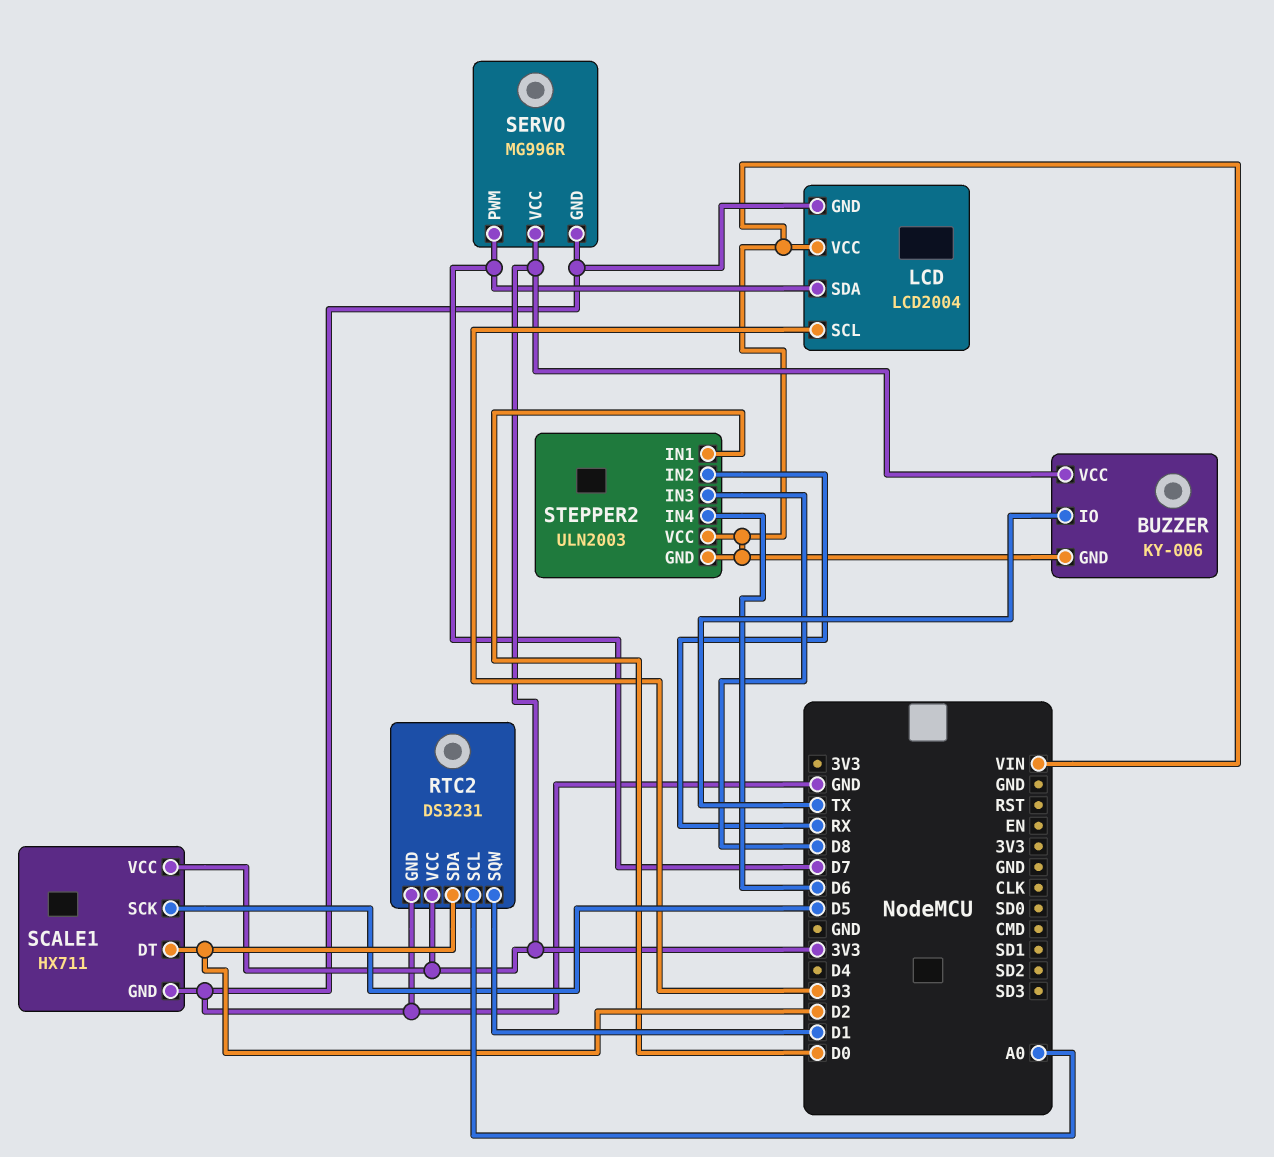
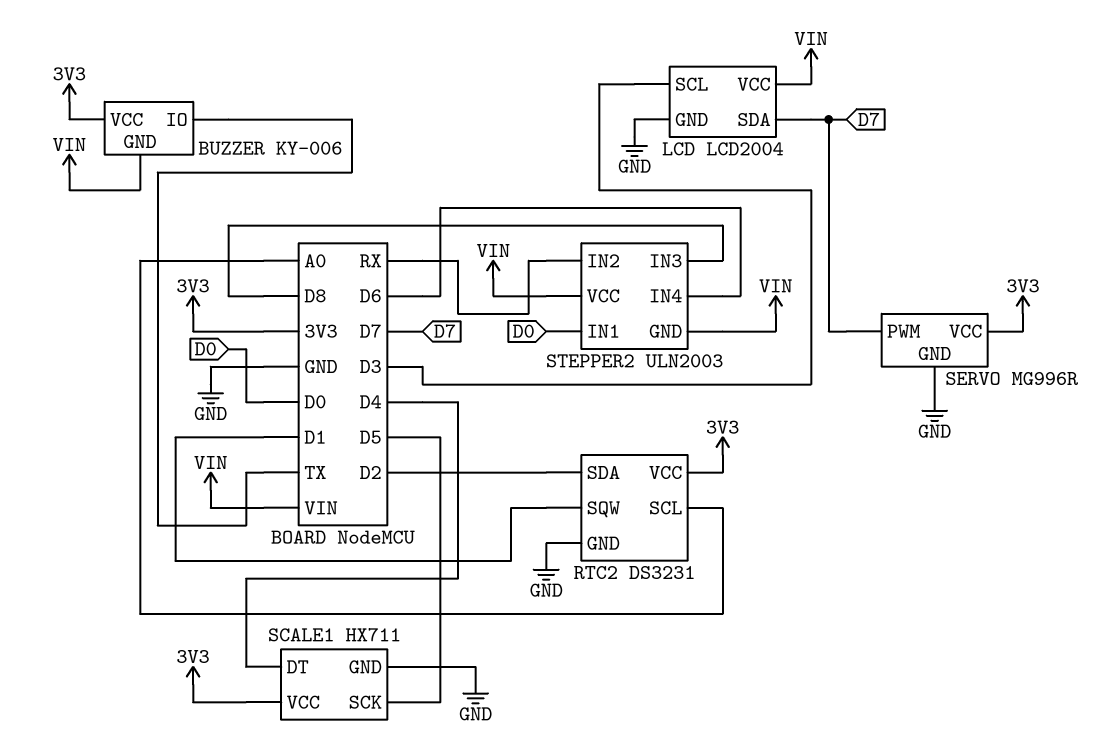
SCALE1 pin DT: D2 -> D4

